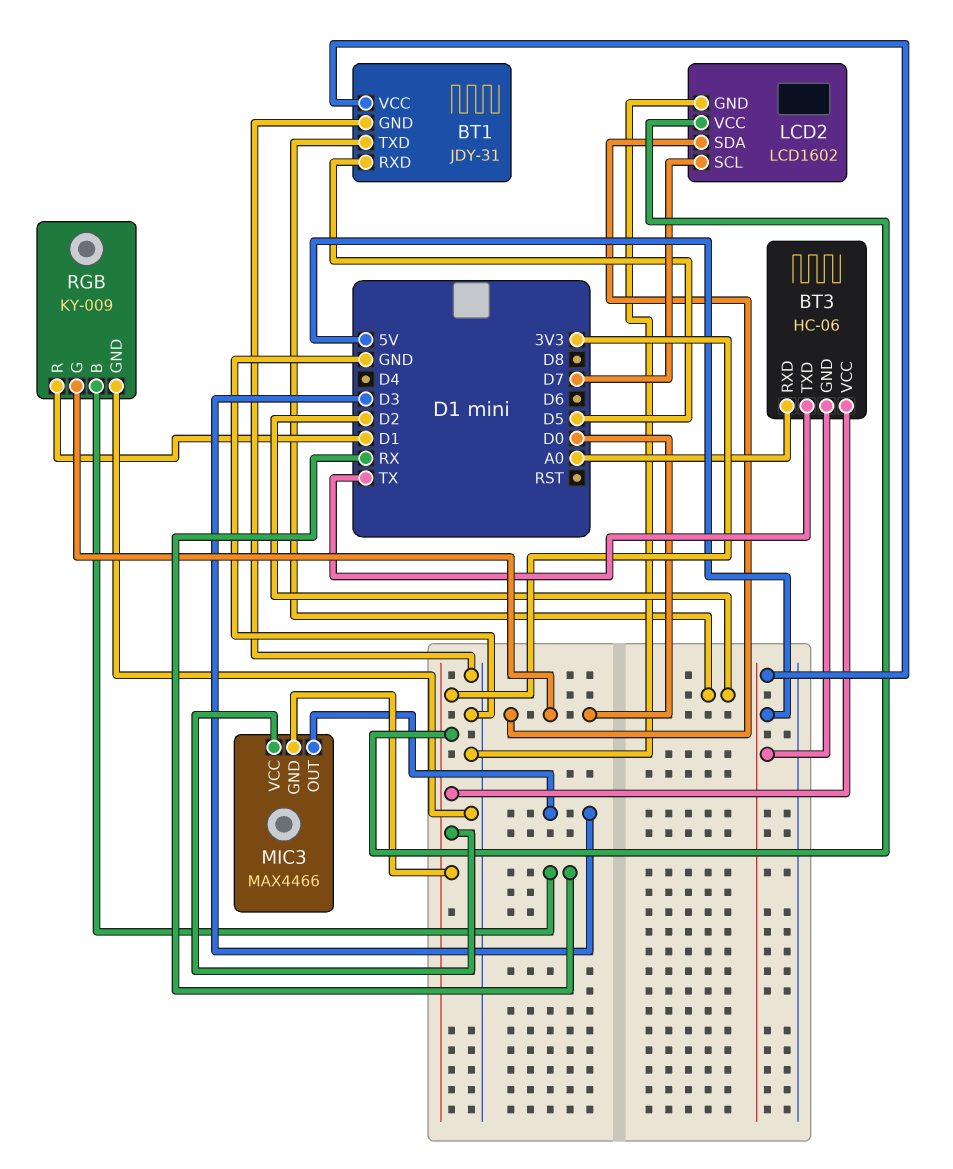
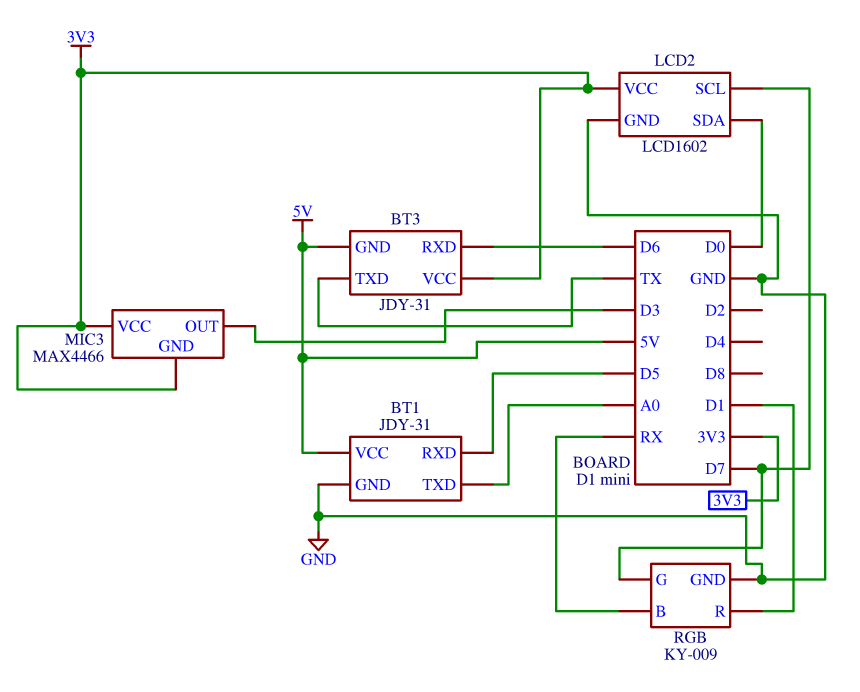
BT1 pin TXD: D2 -> A0
BT3: HC-06 -> JDY-31
BT3 pin RXD: A0 -> D6
RGB pin G: D0 -> D7

